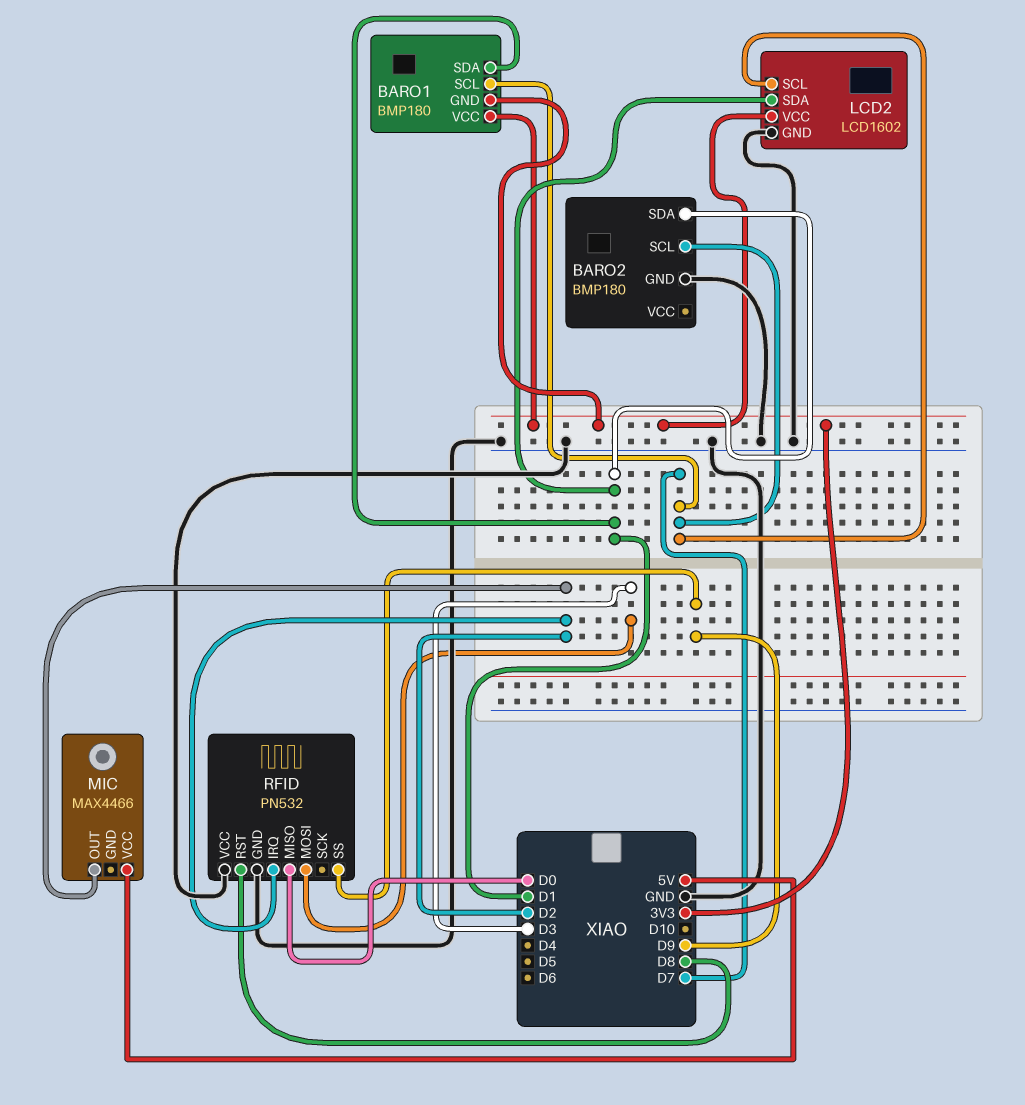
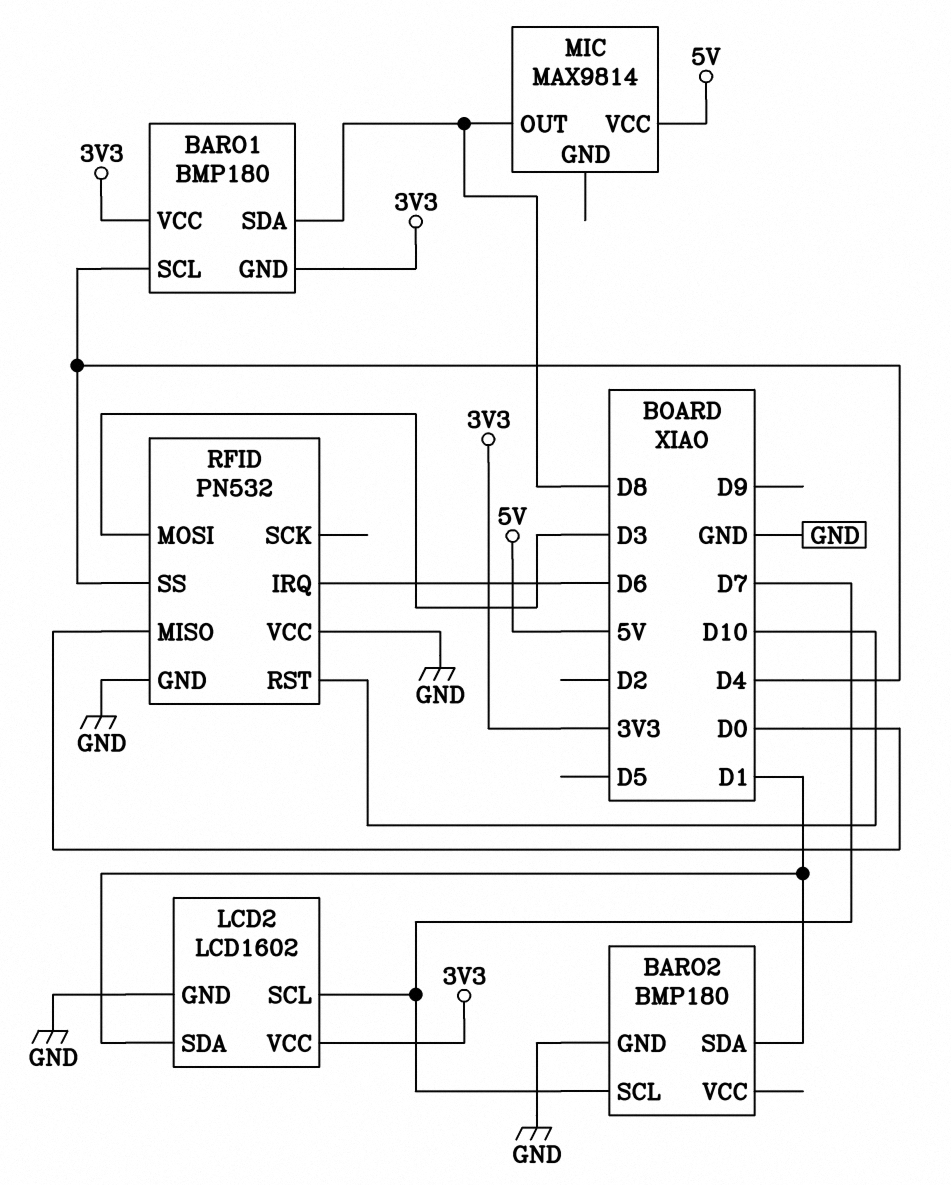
BARO1 pin SCL: D7 -> D4
BARO1 pin SDA: D1 -> D8
MIC: MAX4466 -> MAX9814
MIC pin OUT: D2 -> D8
RFID pin IRQ: D2 -> D6
RFID pin RST: D8 -> D10
RFID pin SS: D9 -> D4

